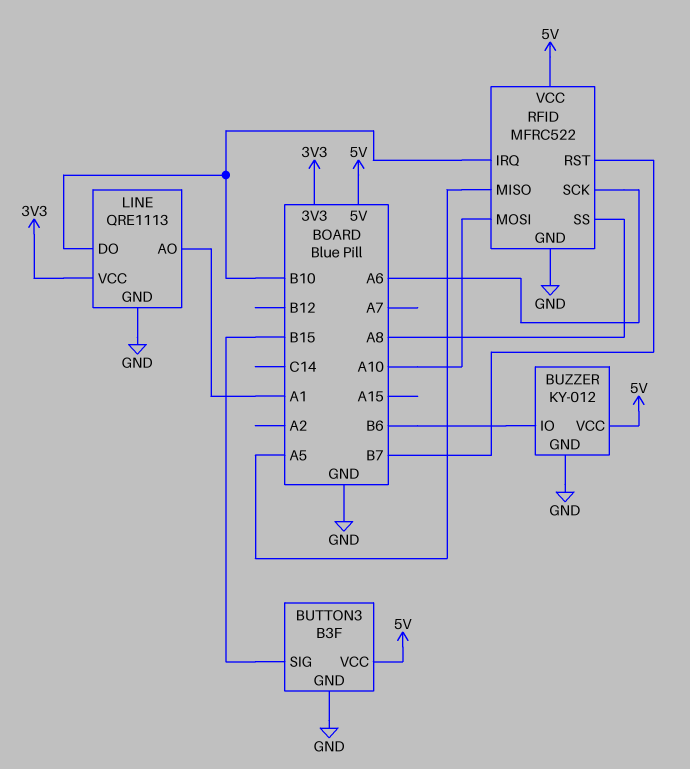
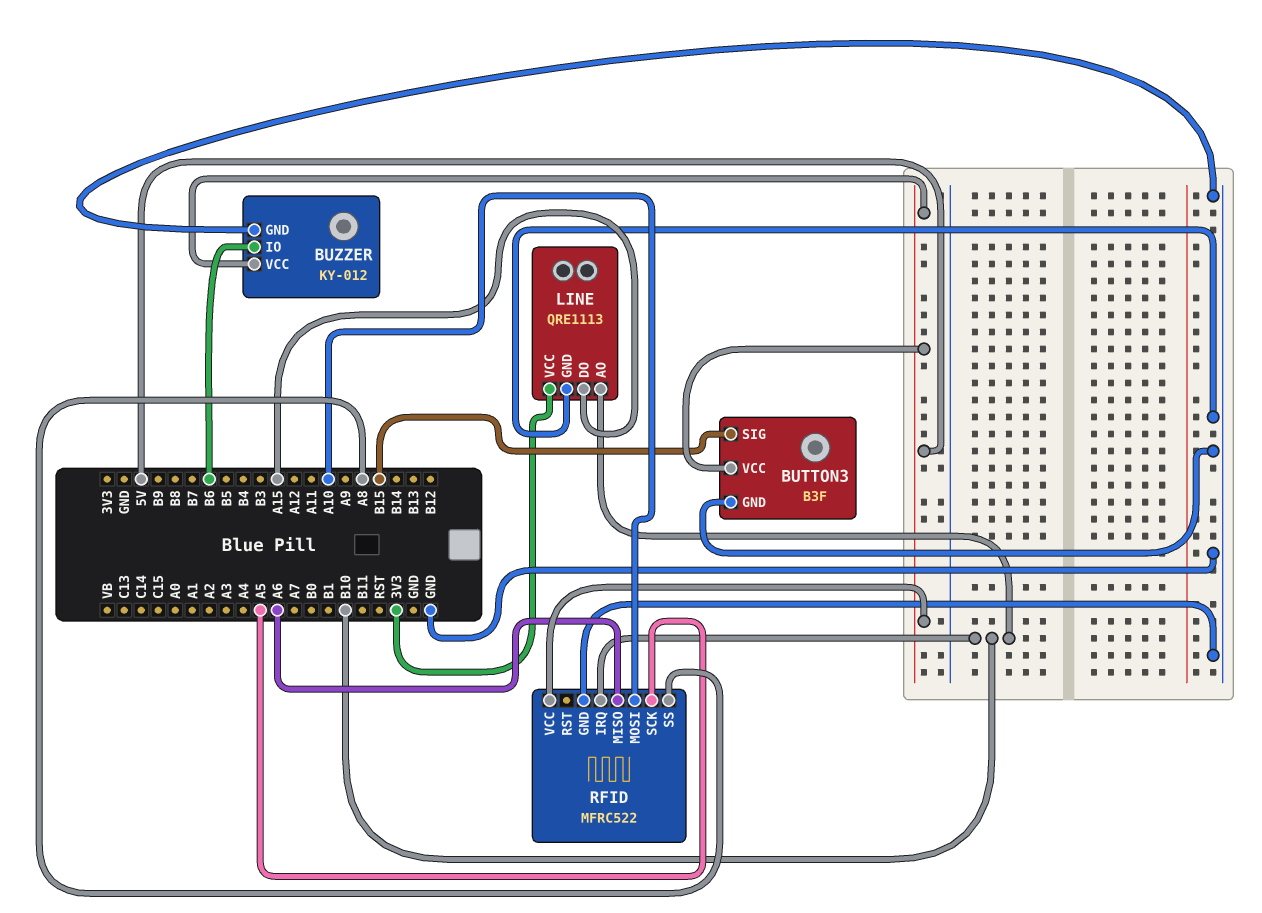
LINE pin AO: A1 -> B10
LINE pin DO: B10 -> A15
RFID pin MISO: A5 -> A6
RFID pin RST: B7 -> none
RFID pin SCK: A6 -> A5

